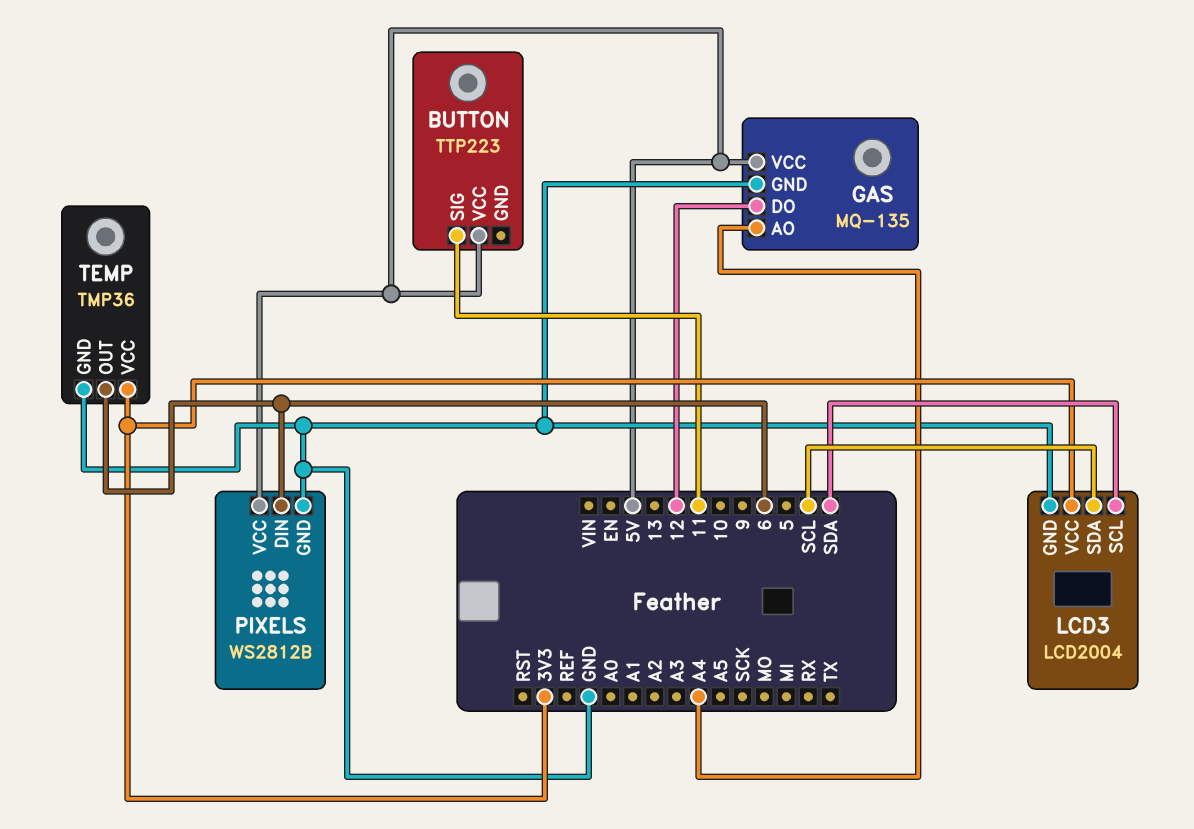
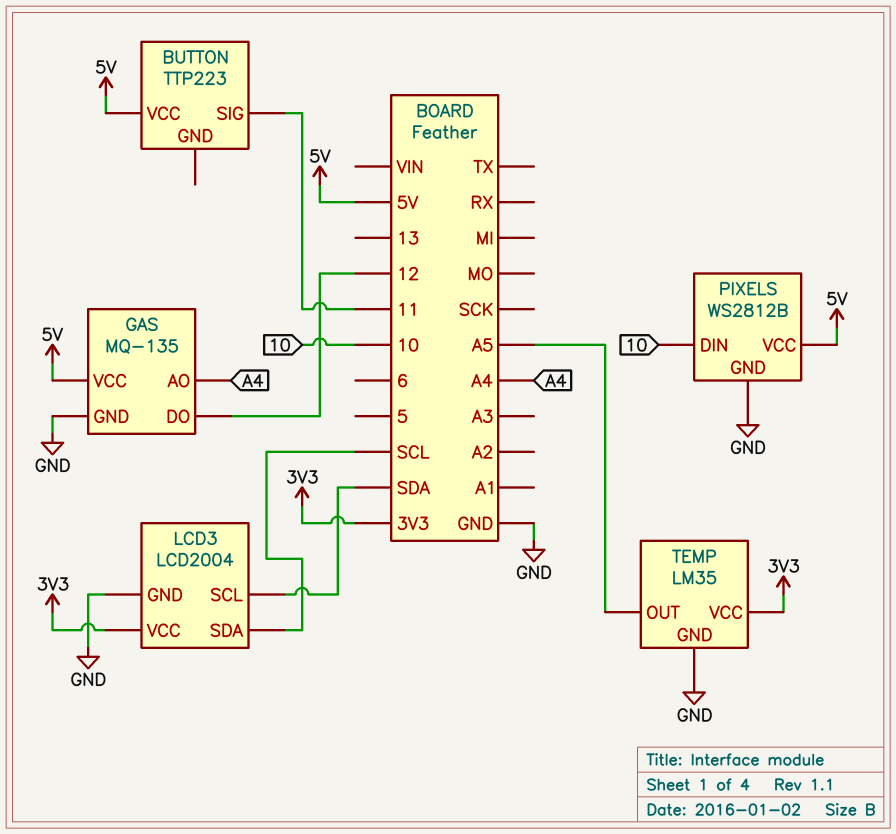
PIXELS pin DIN: 6 -> 10
TEMP: TMP36 -> LM35
TEMP pin OUT: 6 -> A5

